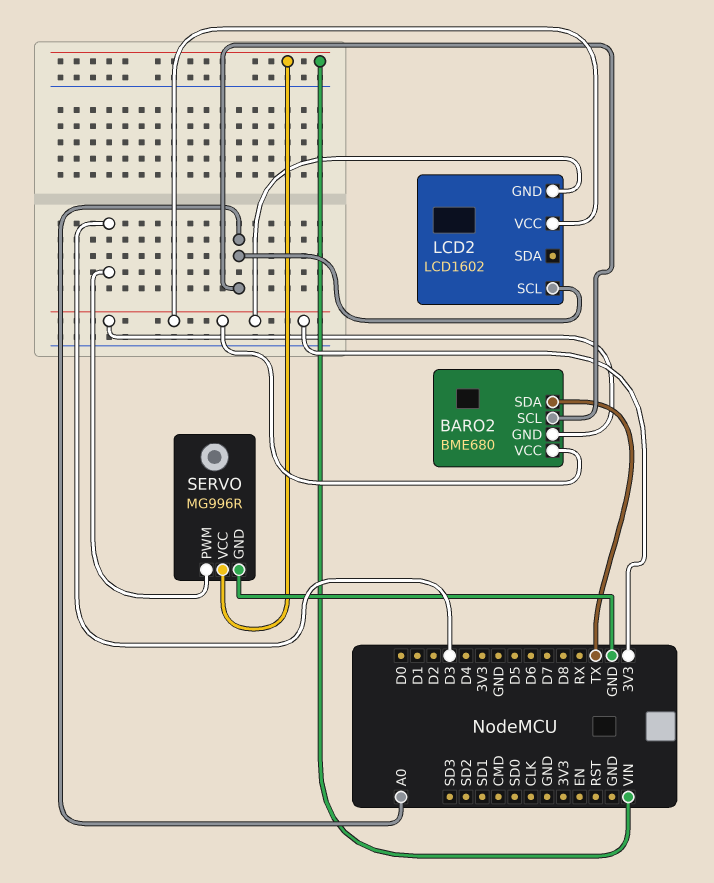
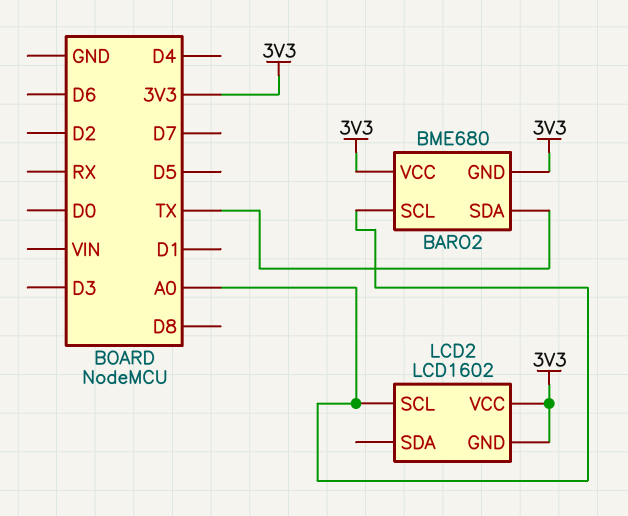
SERVO: MG996R -> none
SERVO pin GND: GND -> none
SERVO pin PWM: D3 -> none
SERVO pin VCC: VIN -> none

